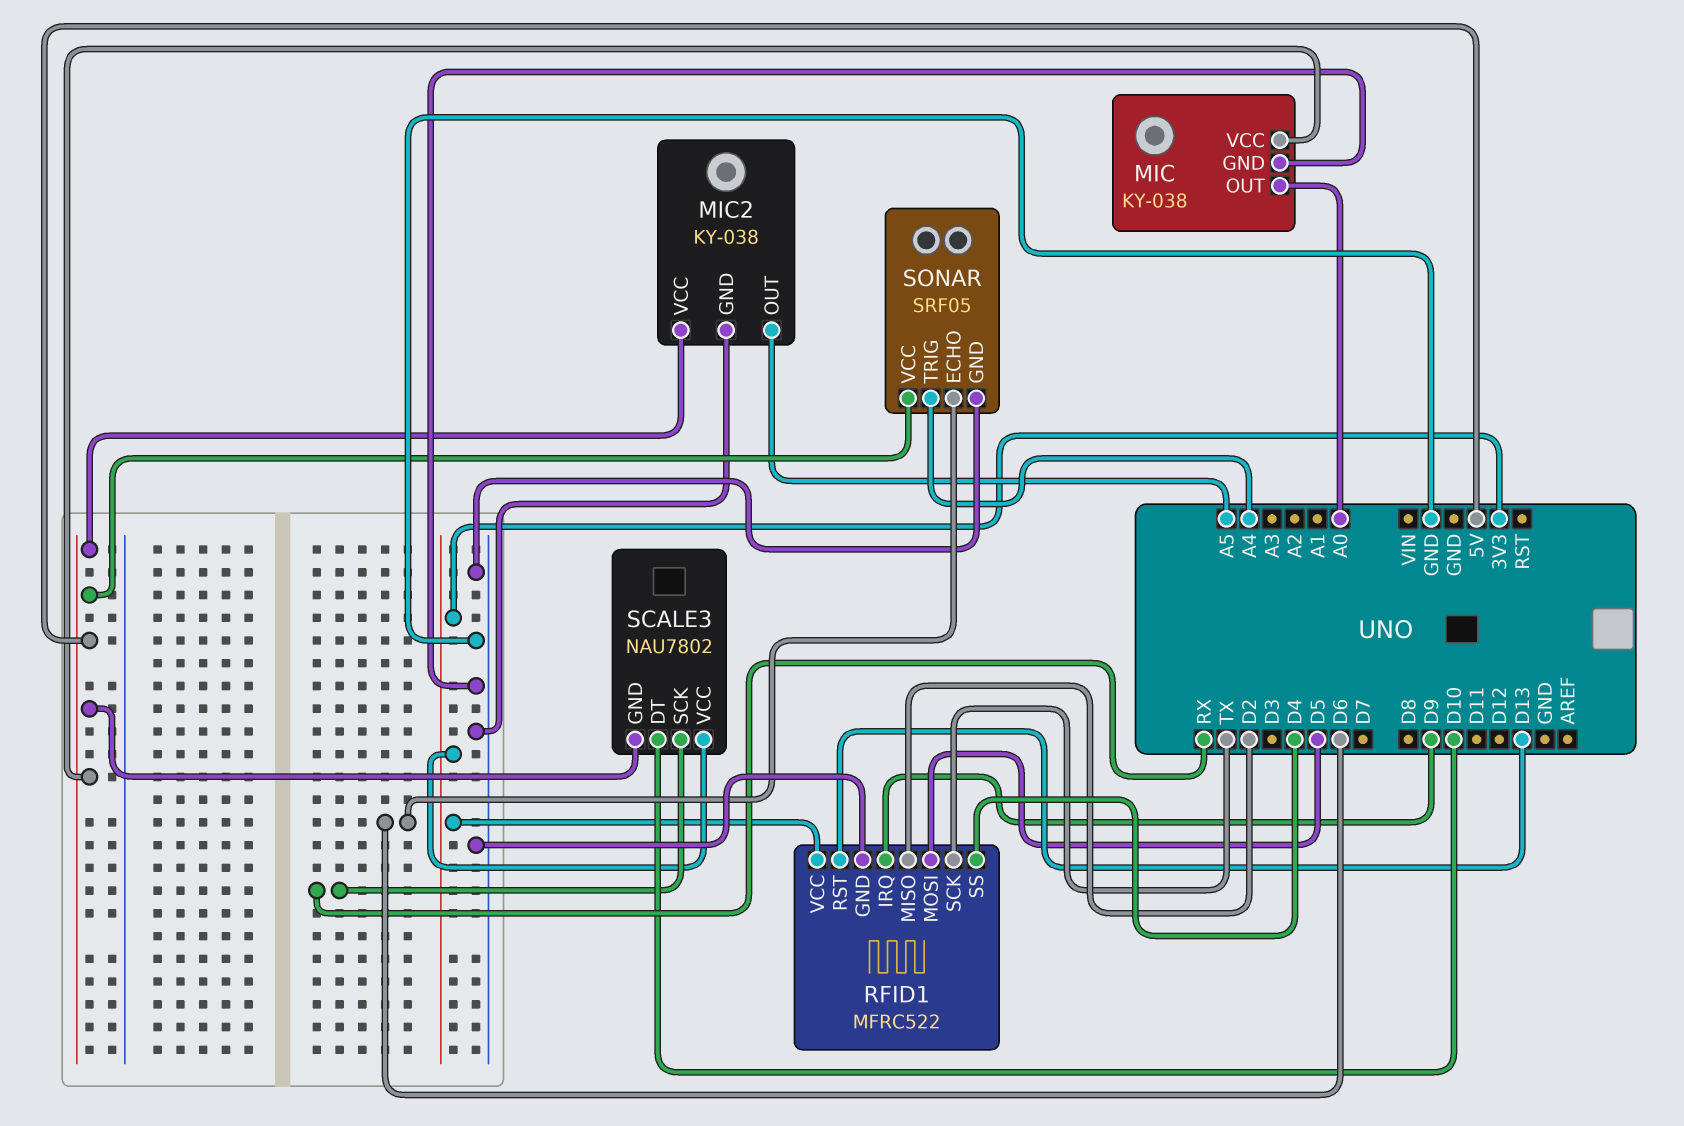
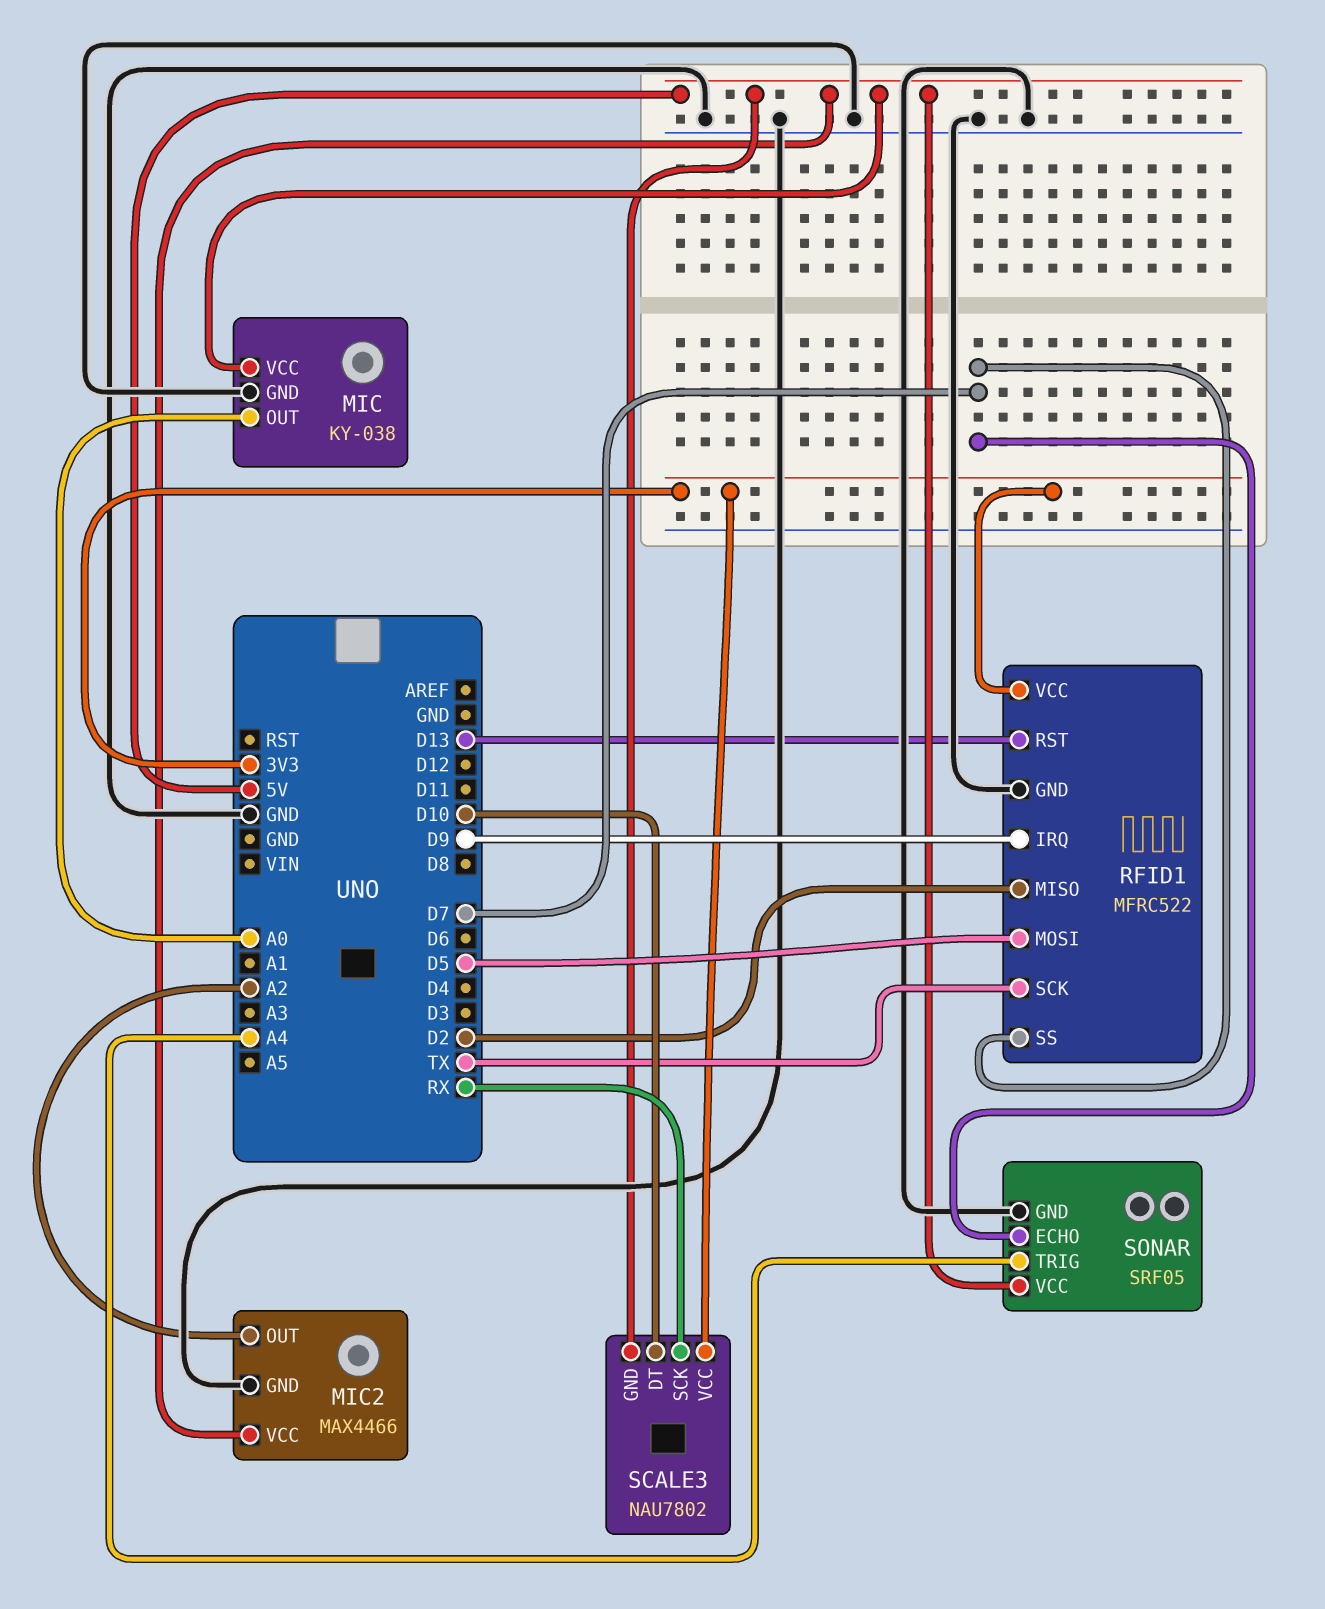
MIC2: KY-038 -> MAX4466
MIC2 pin OUT: A5 -> A2
RFID1 pin SS: D4 -> D7
SONAR pin ECHO: D6 -> D7

